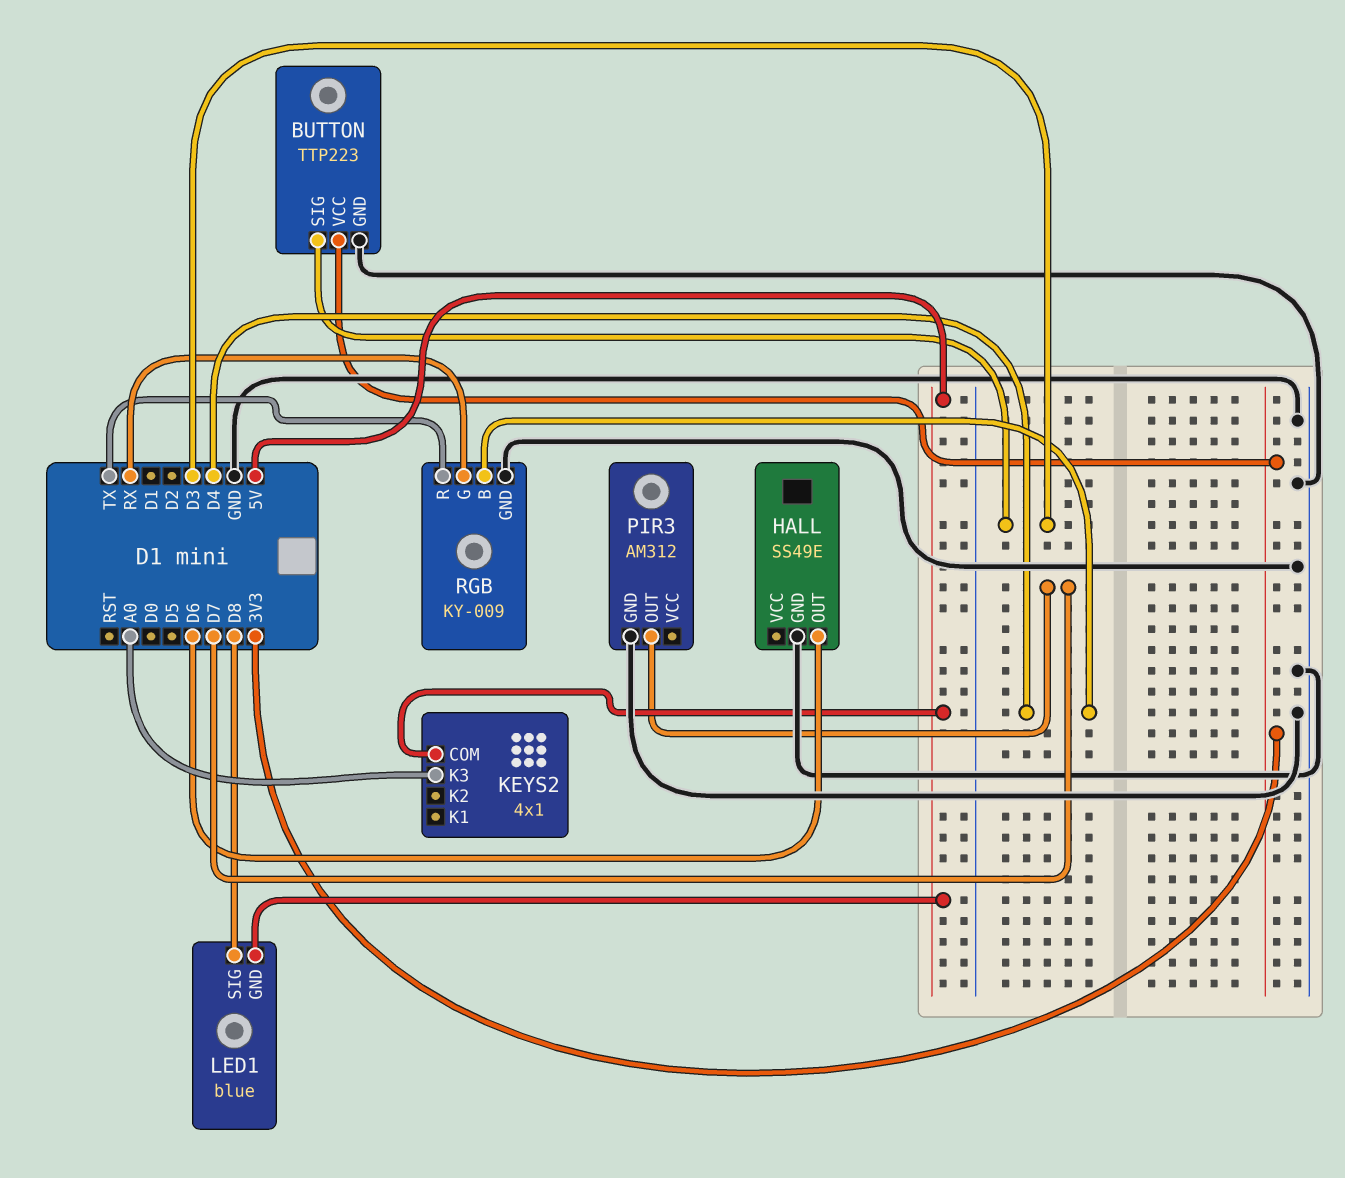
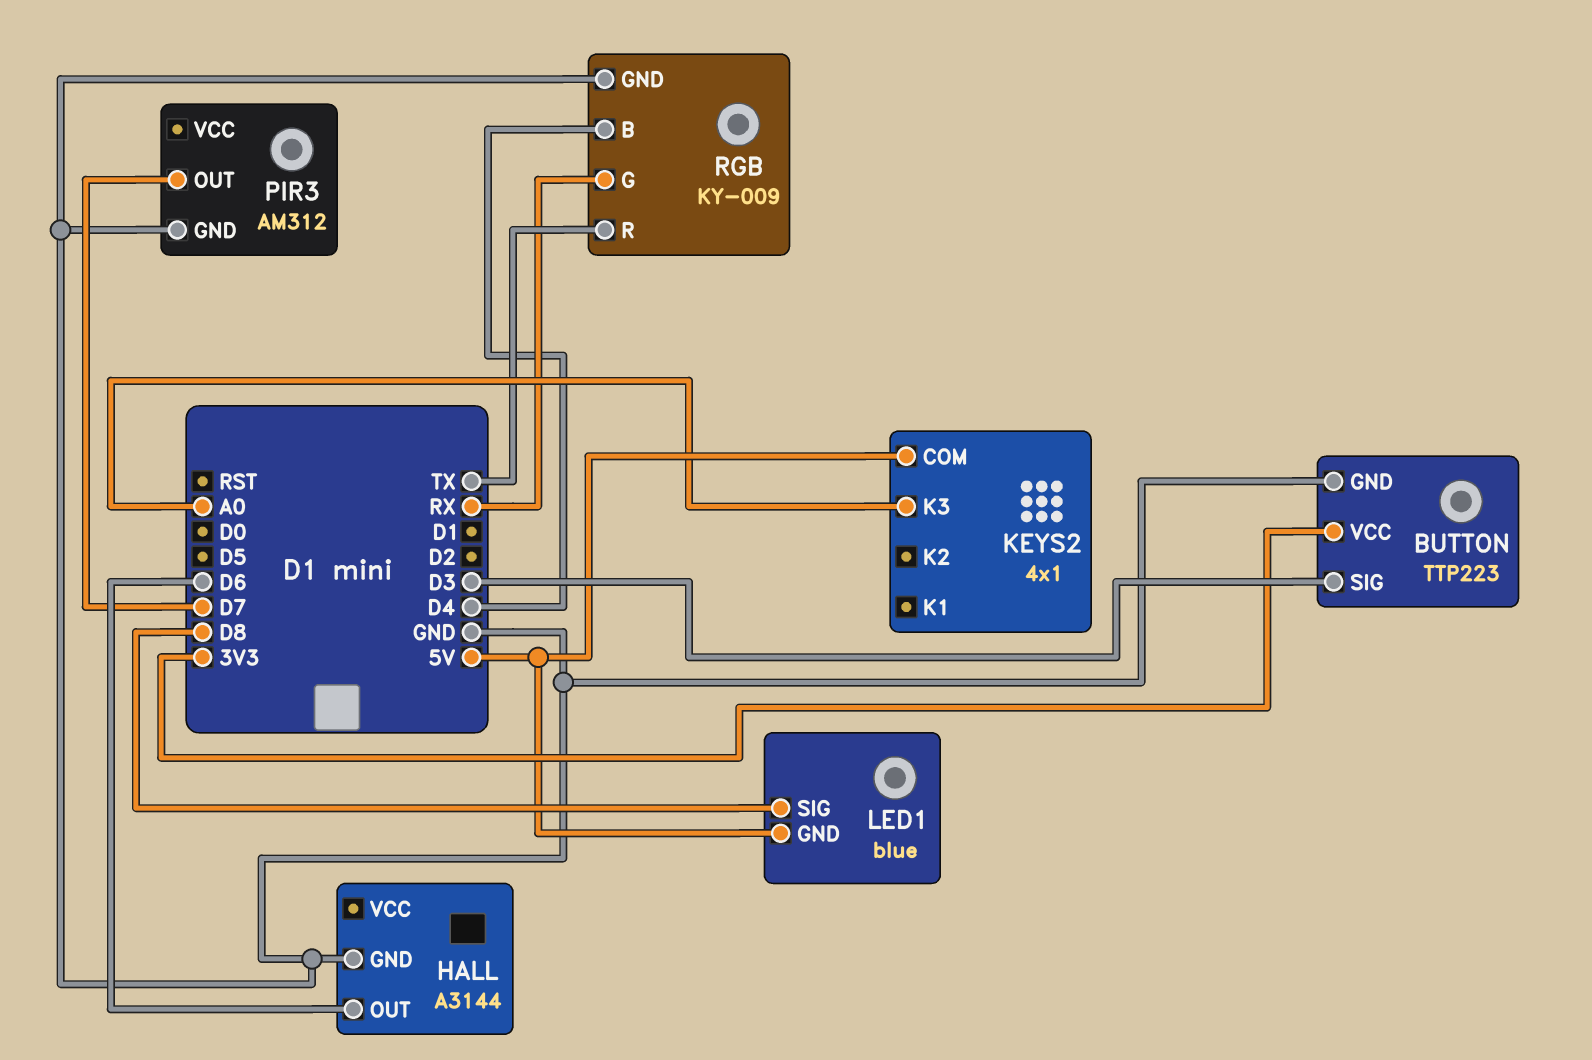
HALL: SS49E -> A3144

